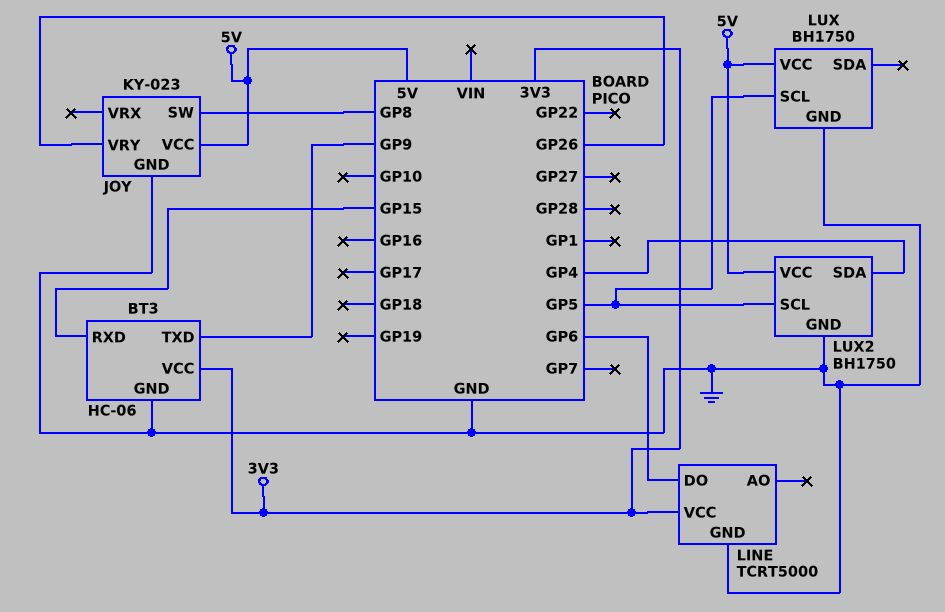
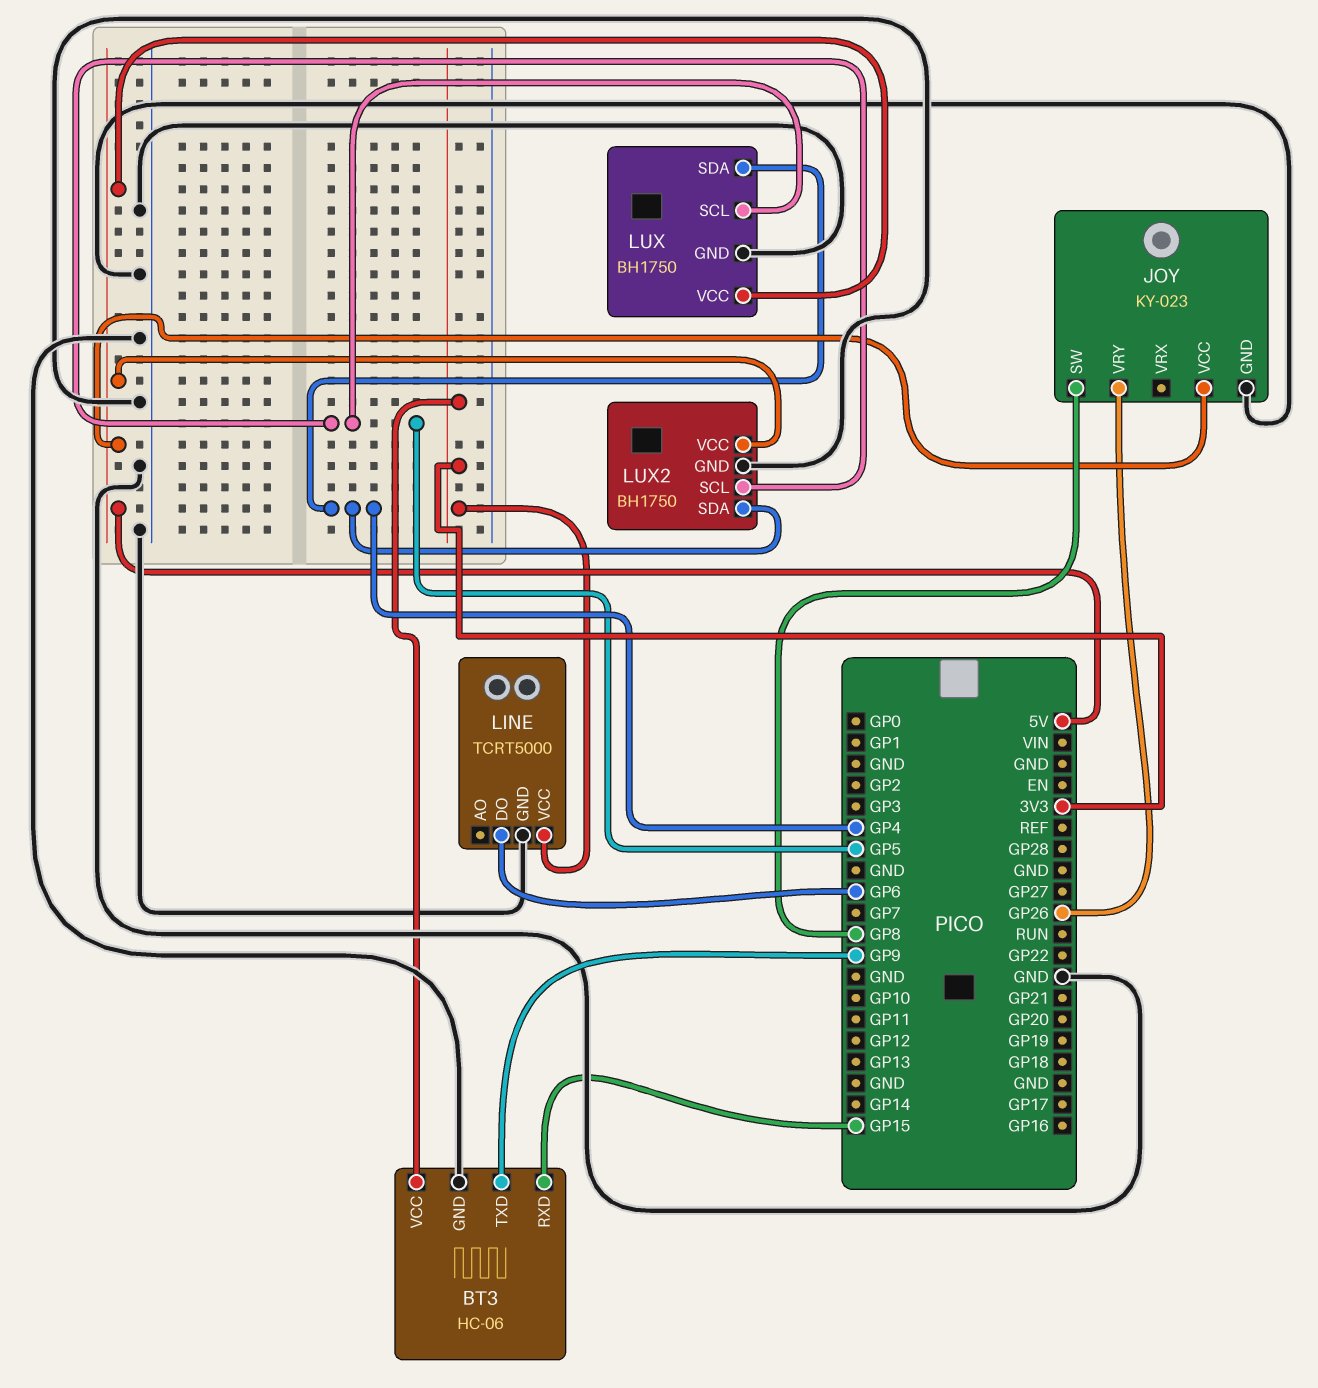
LUX pin SDA: none -> GP4

